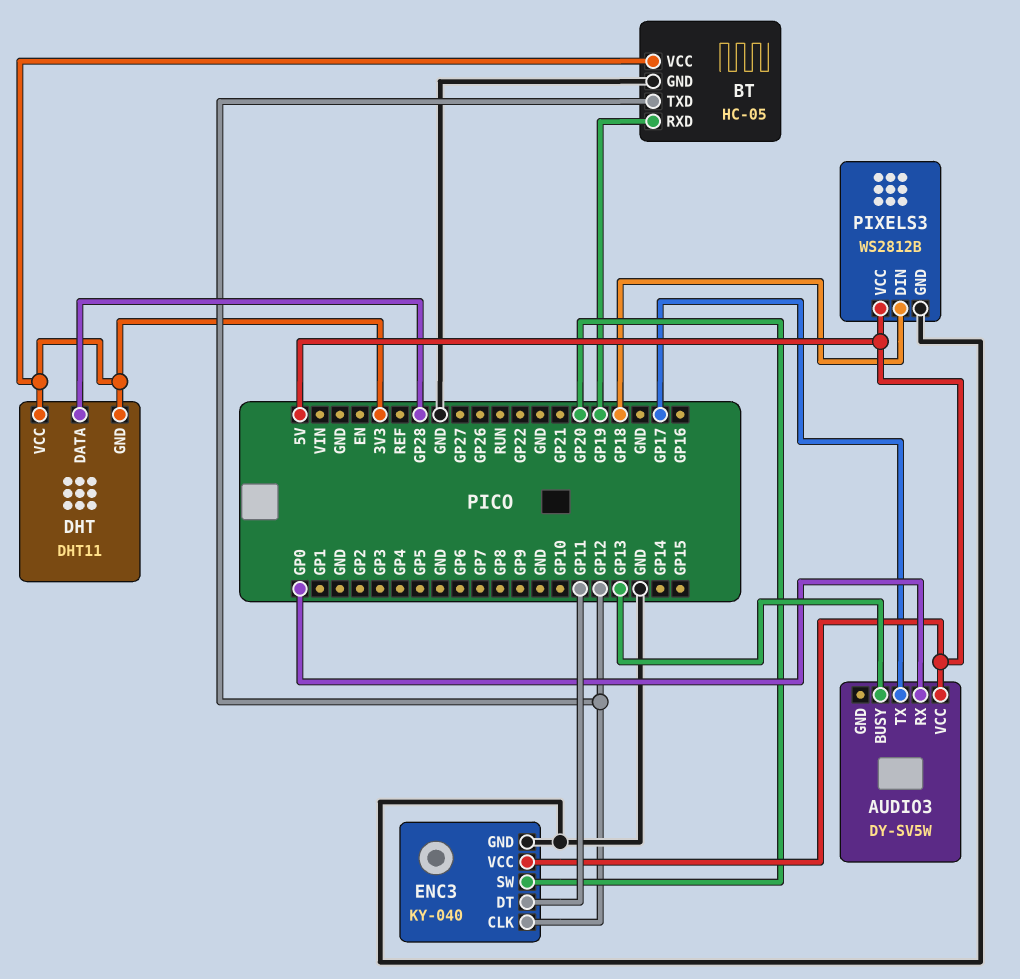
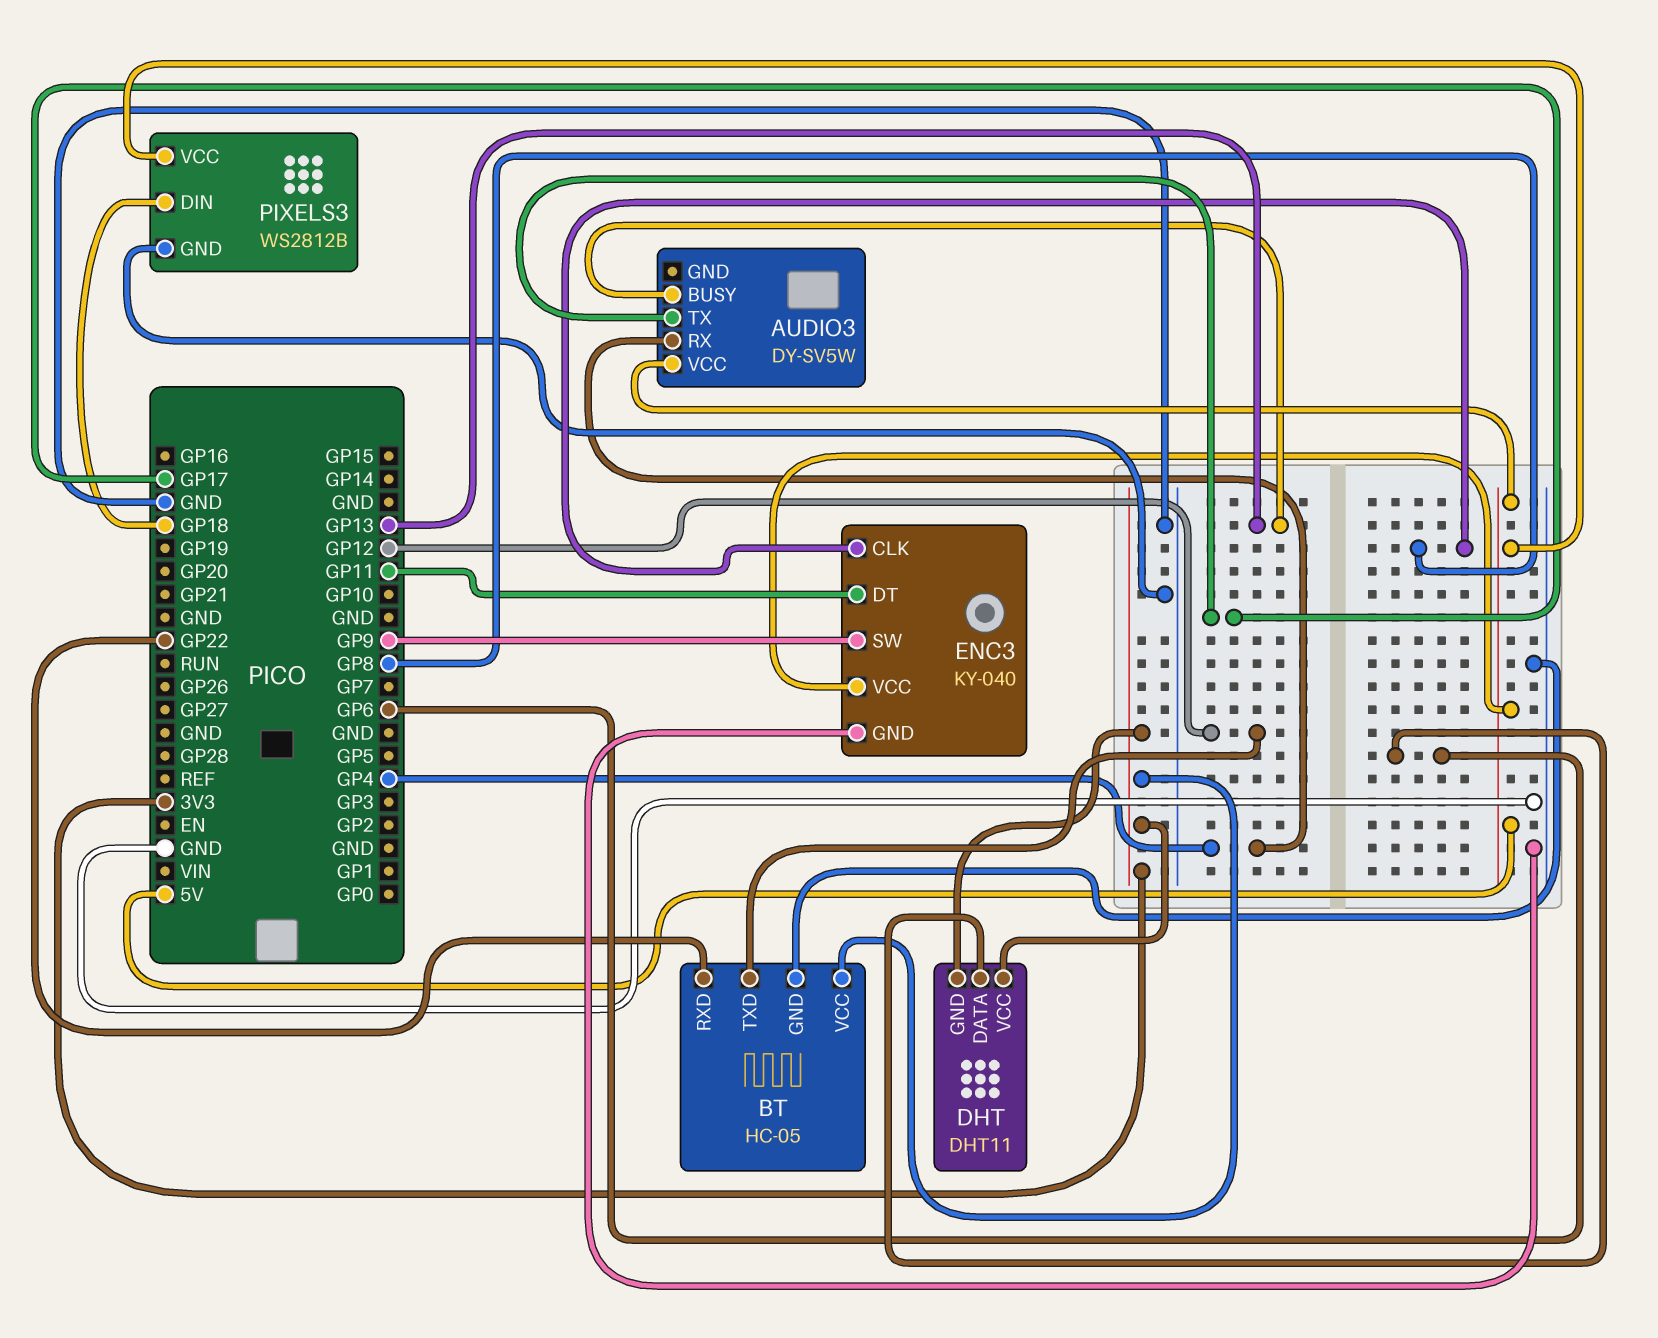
AUDIO3 pin RX: GP0 -> GP4
BT pin RXD: GP19 -> GP22
DHT pin DATA: GP28 -> GP6
ENC3 pin CLK: GP12 -> GP8
ENC3 pin SW: GP20 -> GP9

